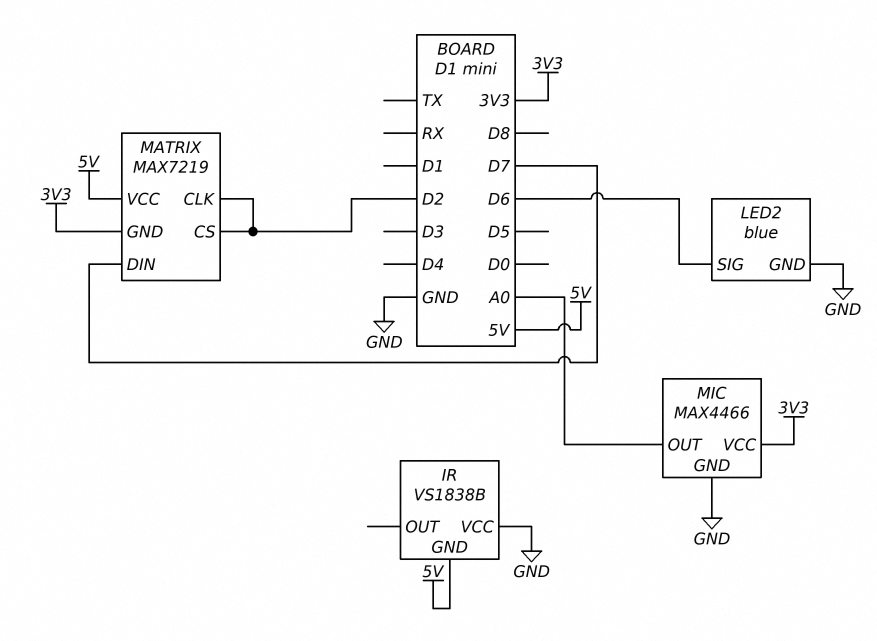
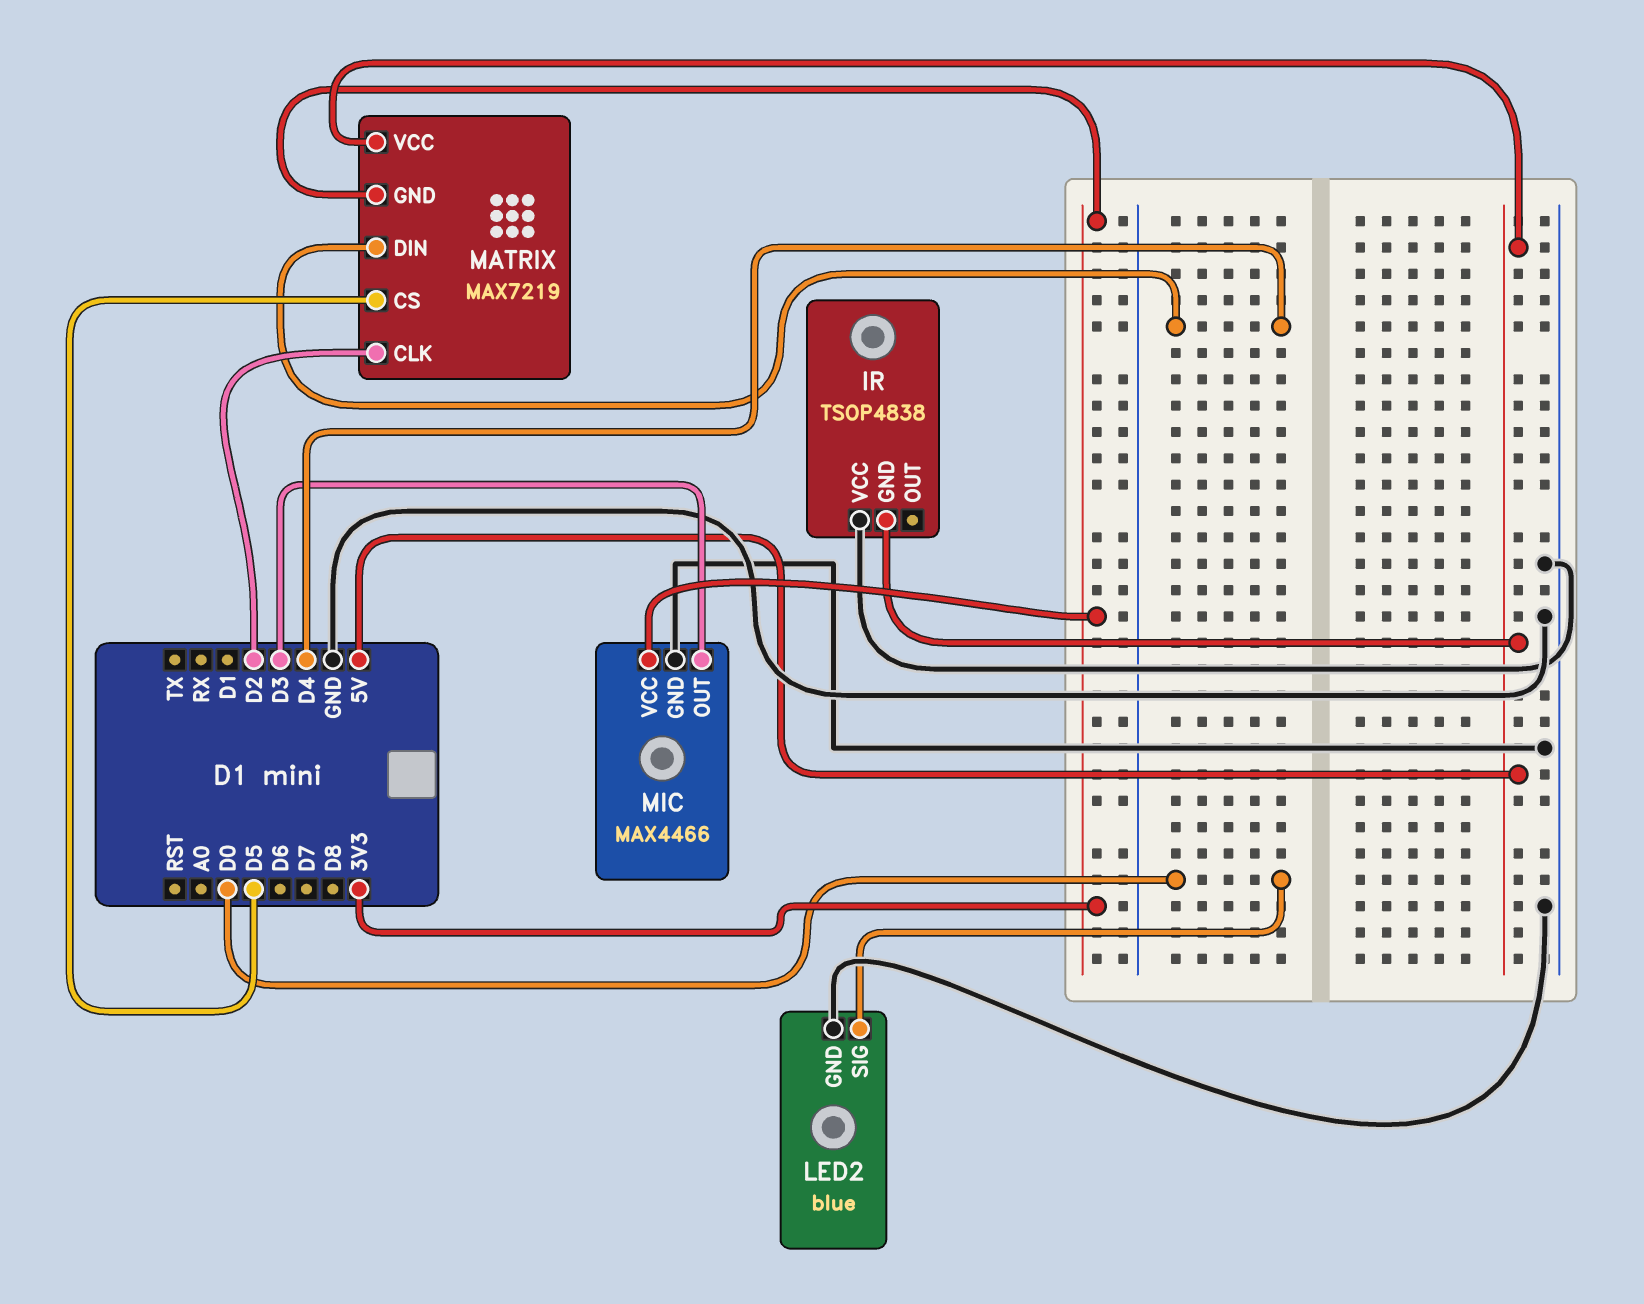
IR: VS1838B -> TSOP4838
LED2 pin SIG: D6 -> D0
MATRIX pin CS: D2 -> D5
MATRIX pin DIN: D7 -> D4
MIC pin OUT: A0 -> D3

